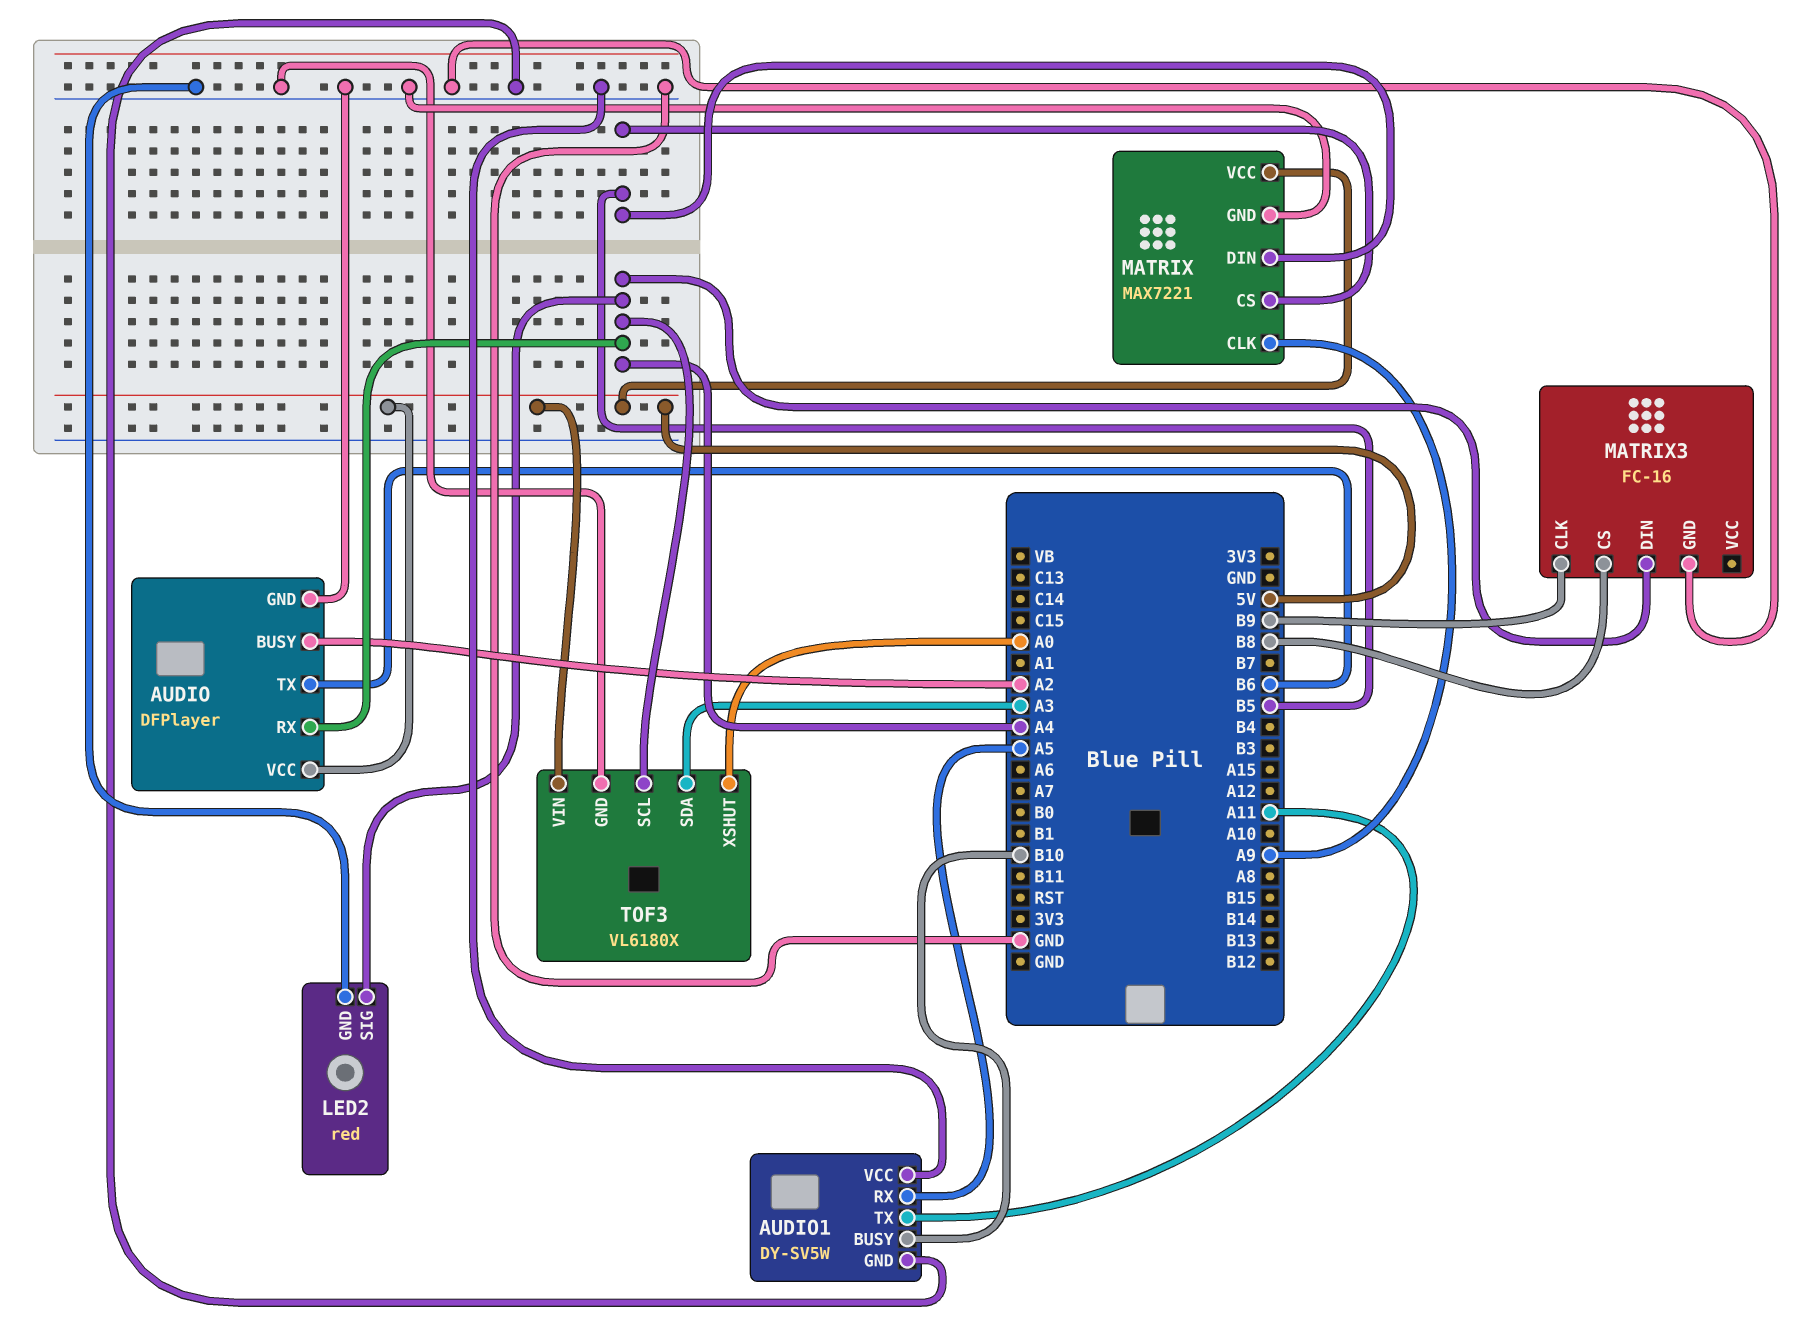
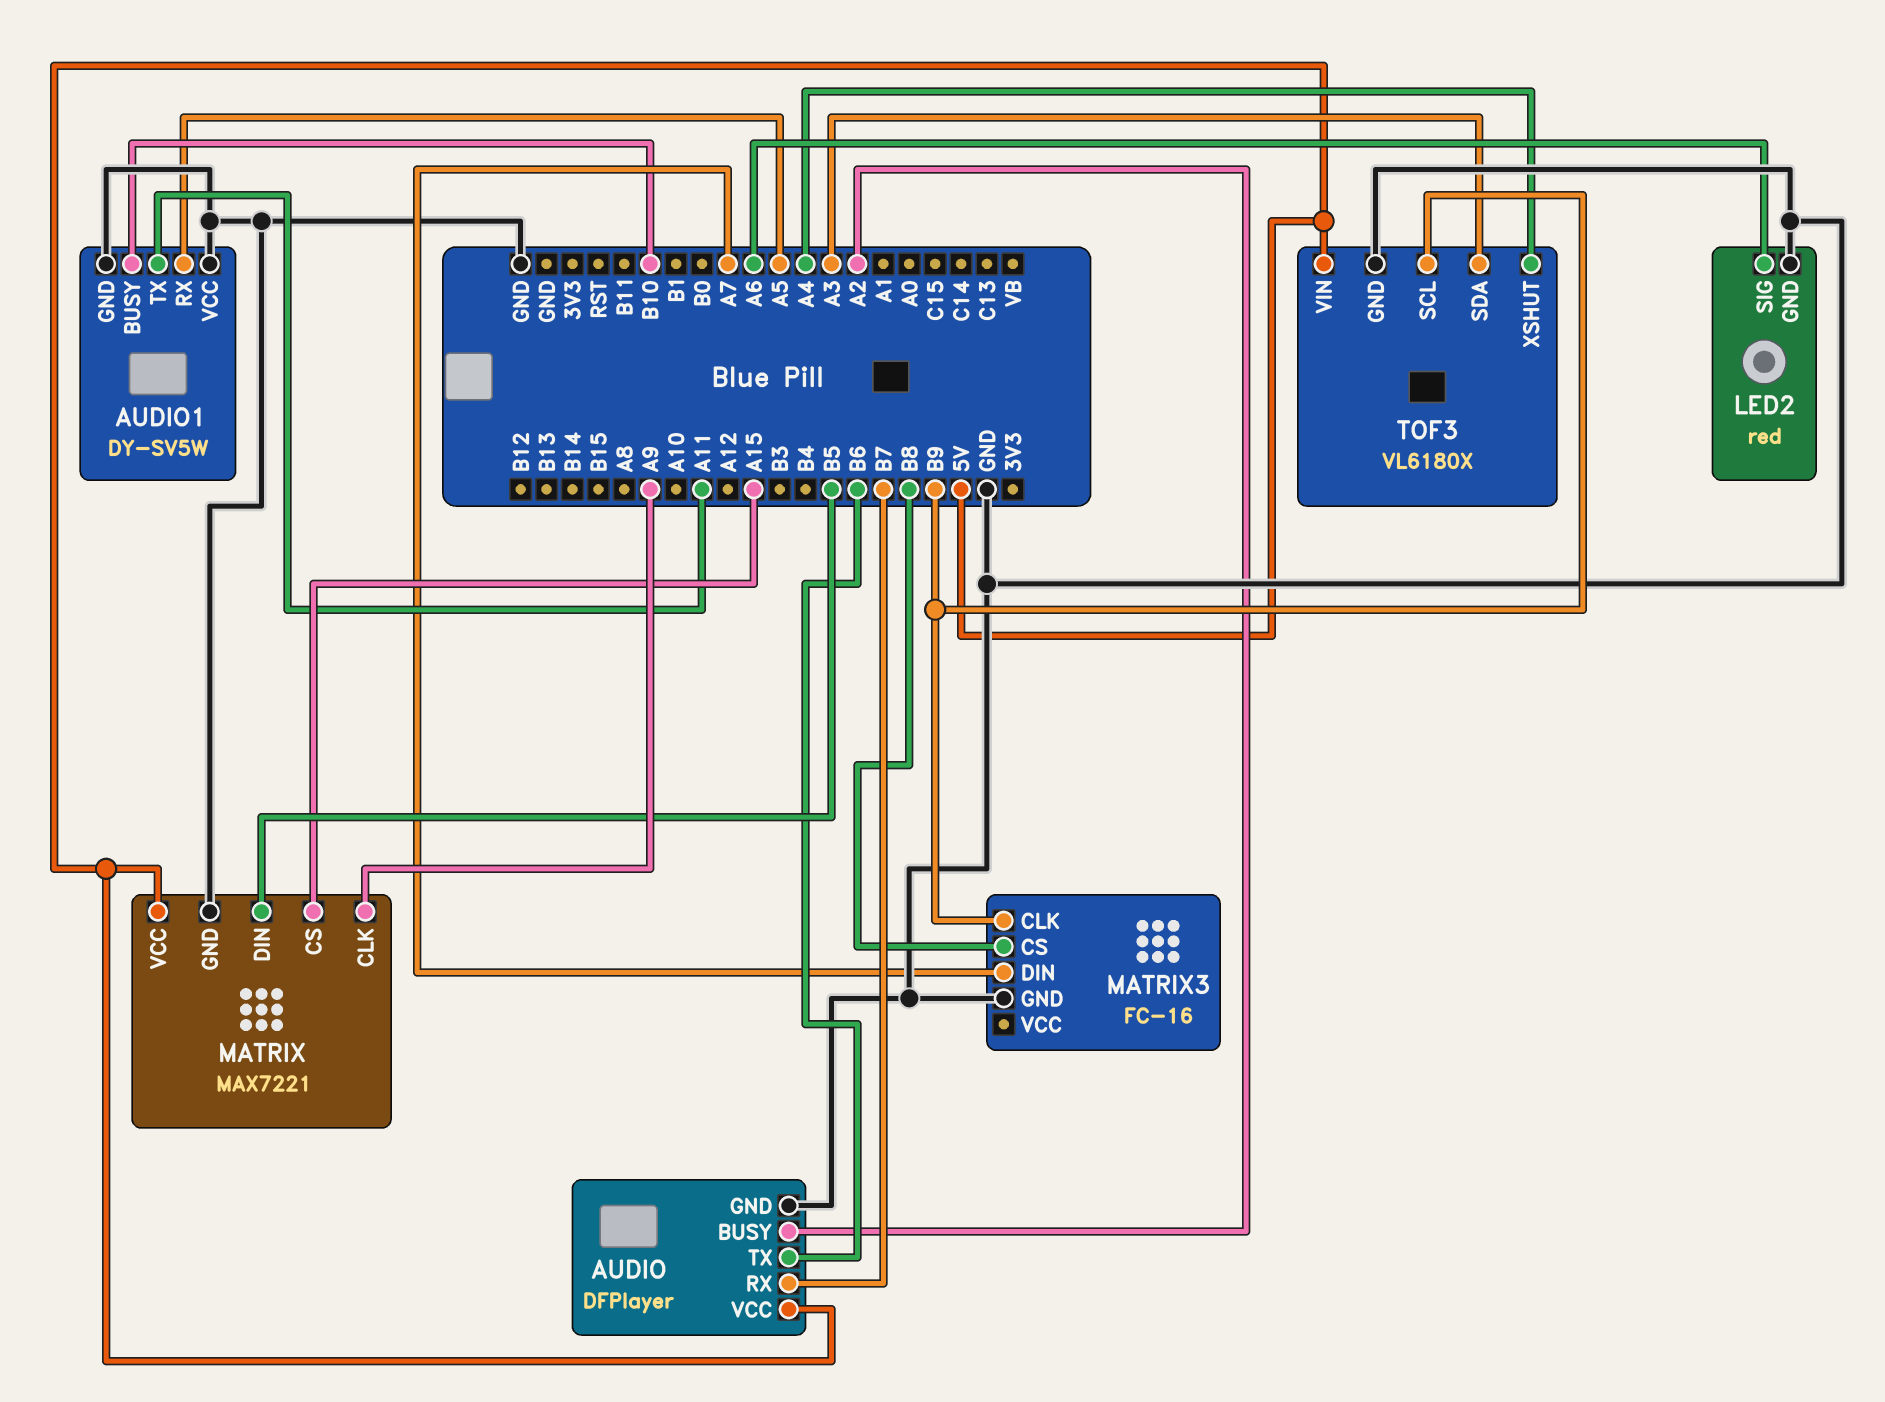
AUDIO pin RX: A4 -> B7
LED2 pin SIG: A4 -> A6
MATRIX pin CS: B5 -> A15
MATRIX3 pin DIN: A4 -> A7
TOF3 pin SCL: A4 -> B9
TOF3 pin XSHUT: A0 -> A4

